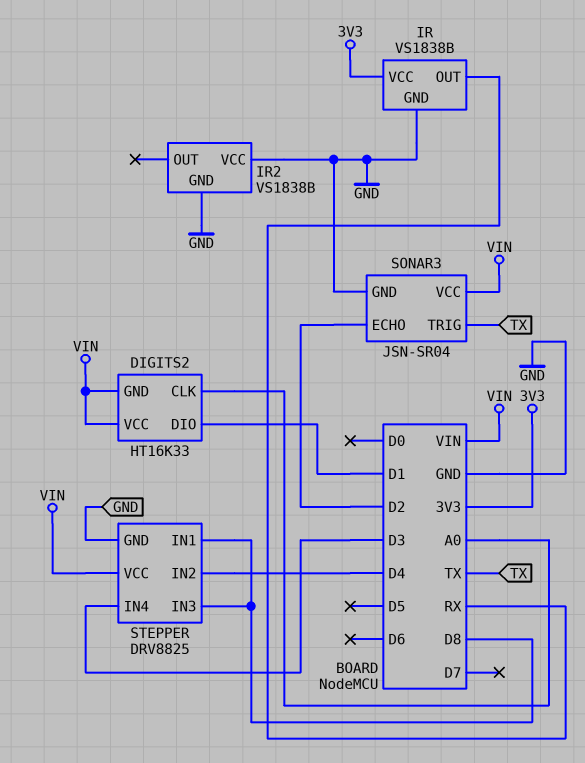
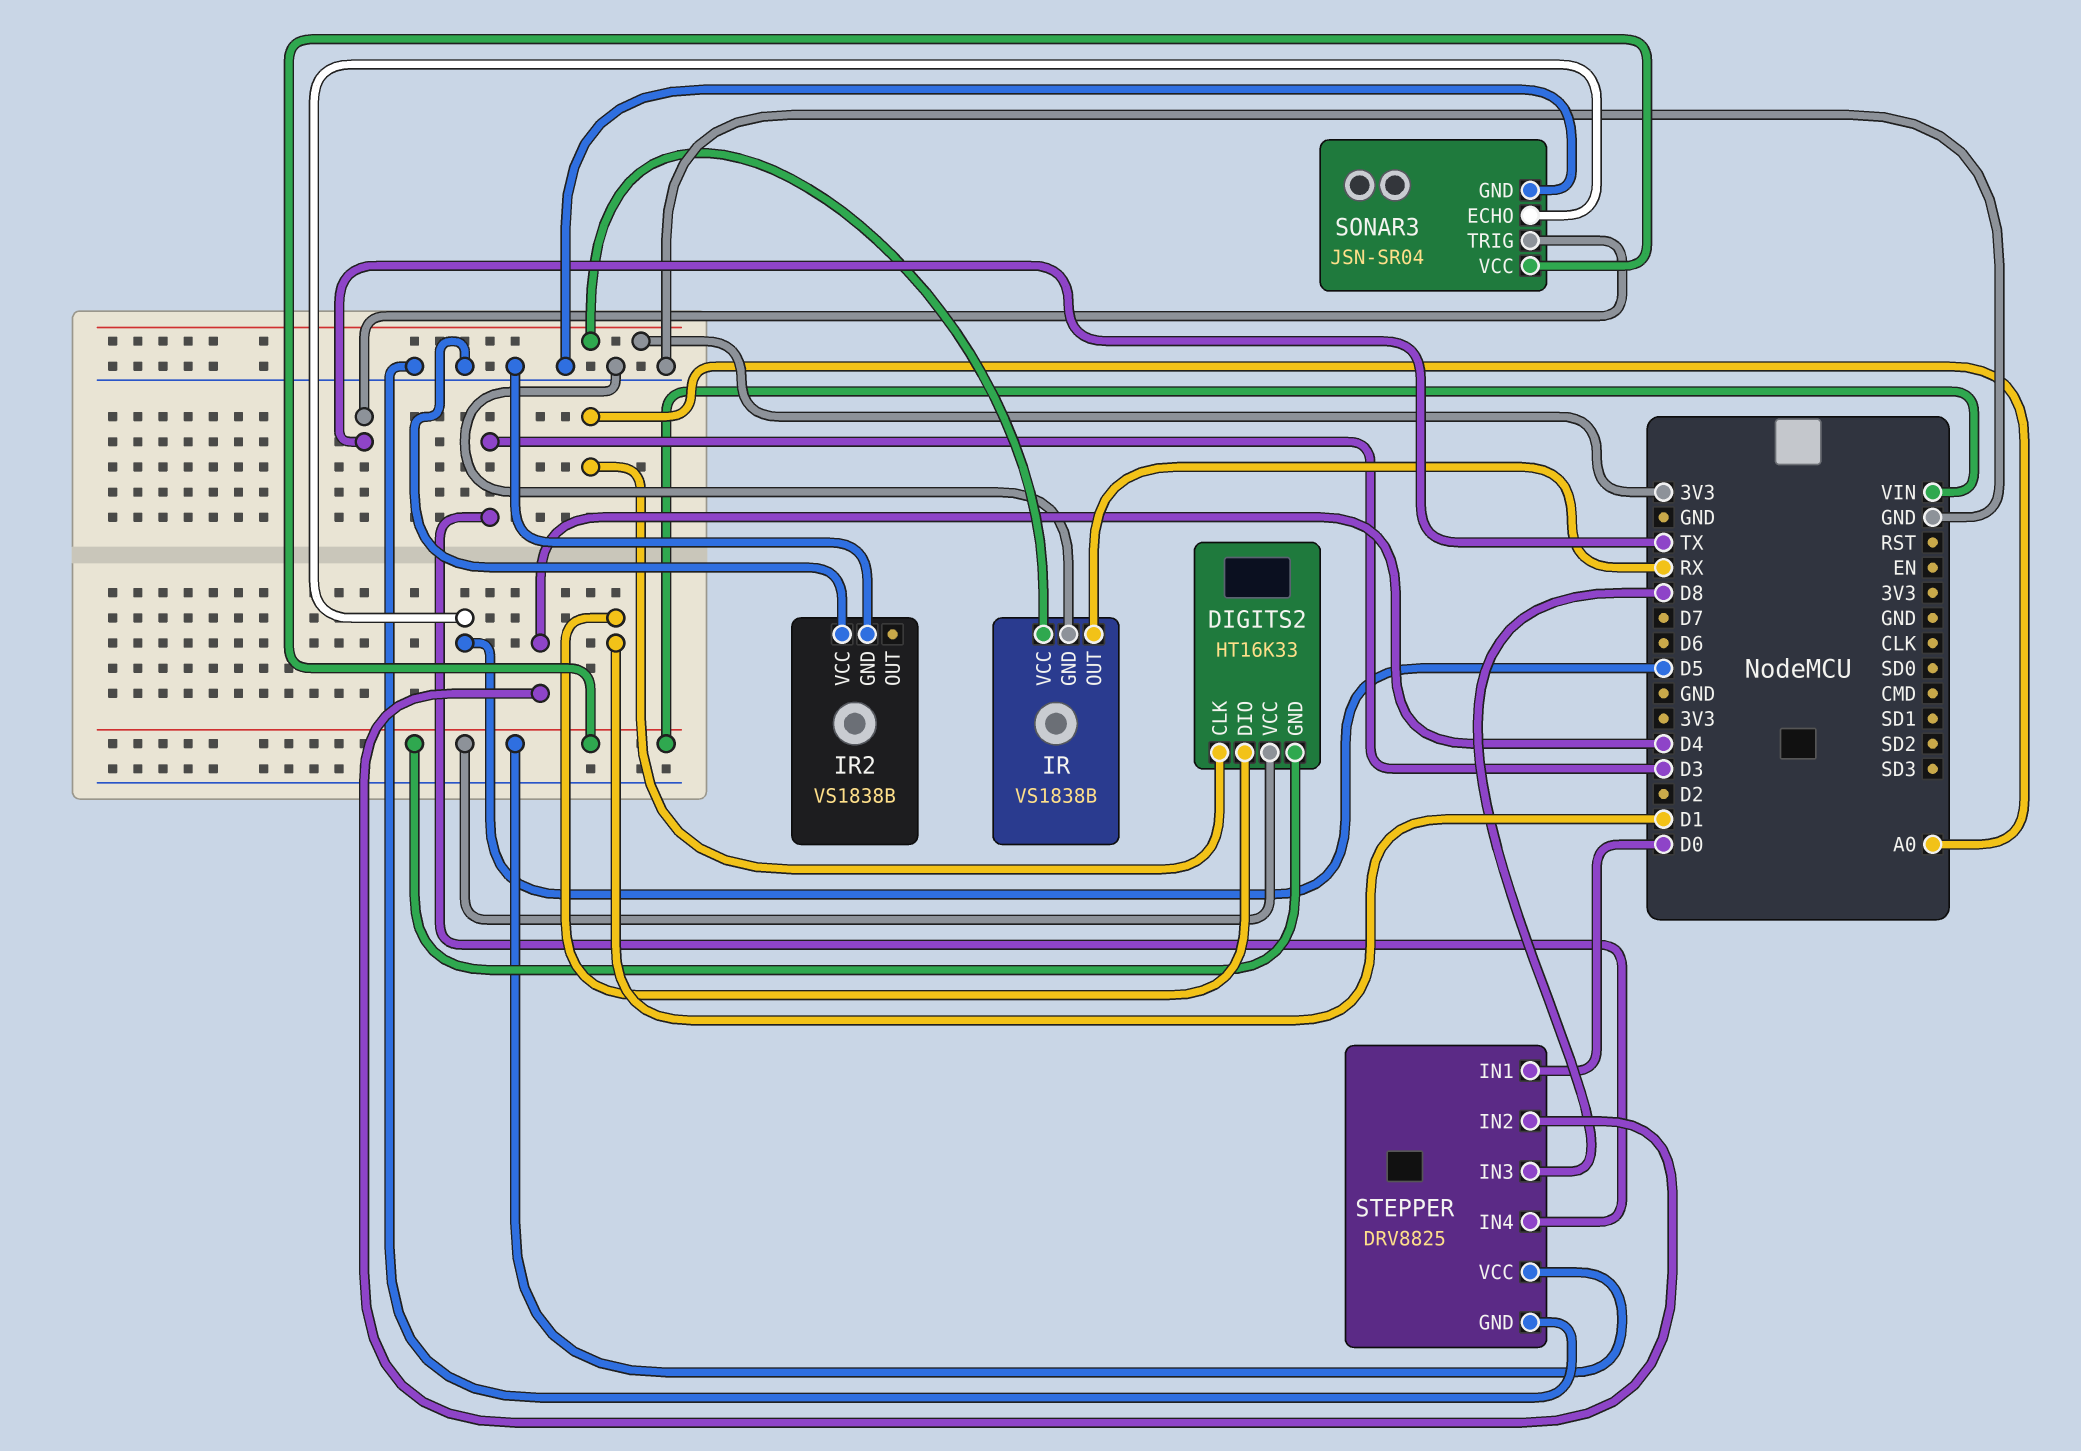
SONAR3 pin ECHO: D2 -> D5
STEPPER pin IN1: D8 -> D0

